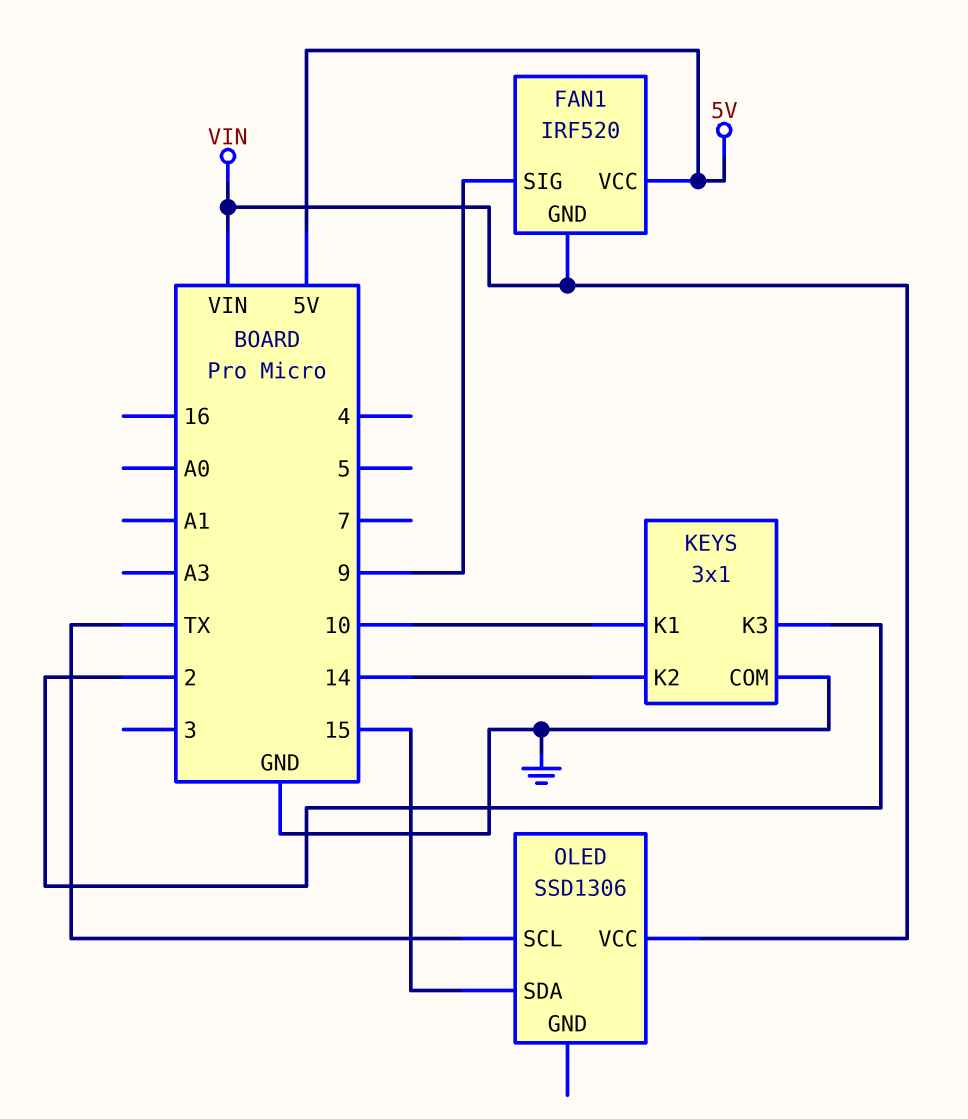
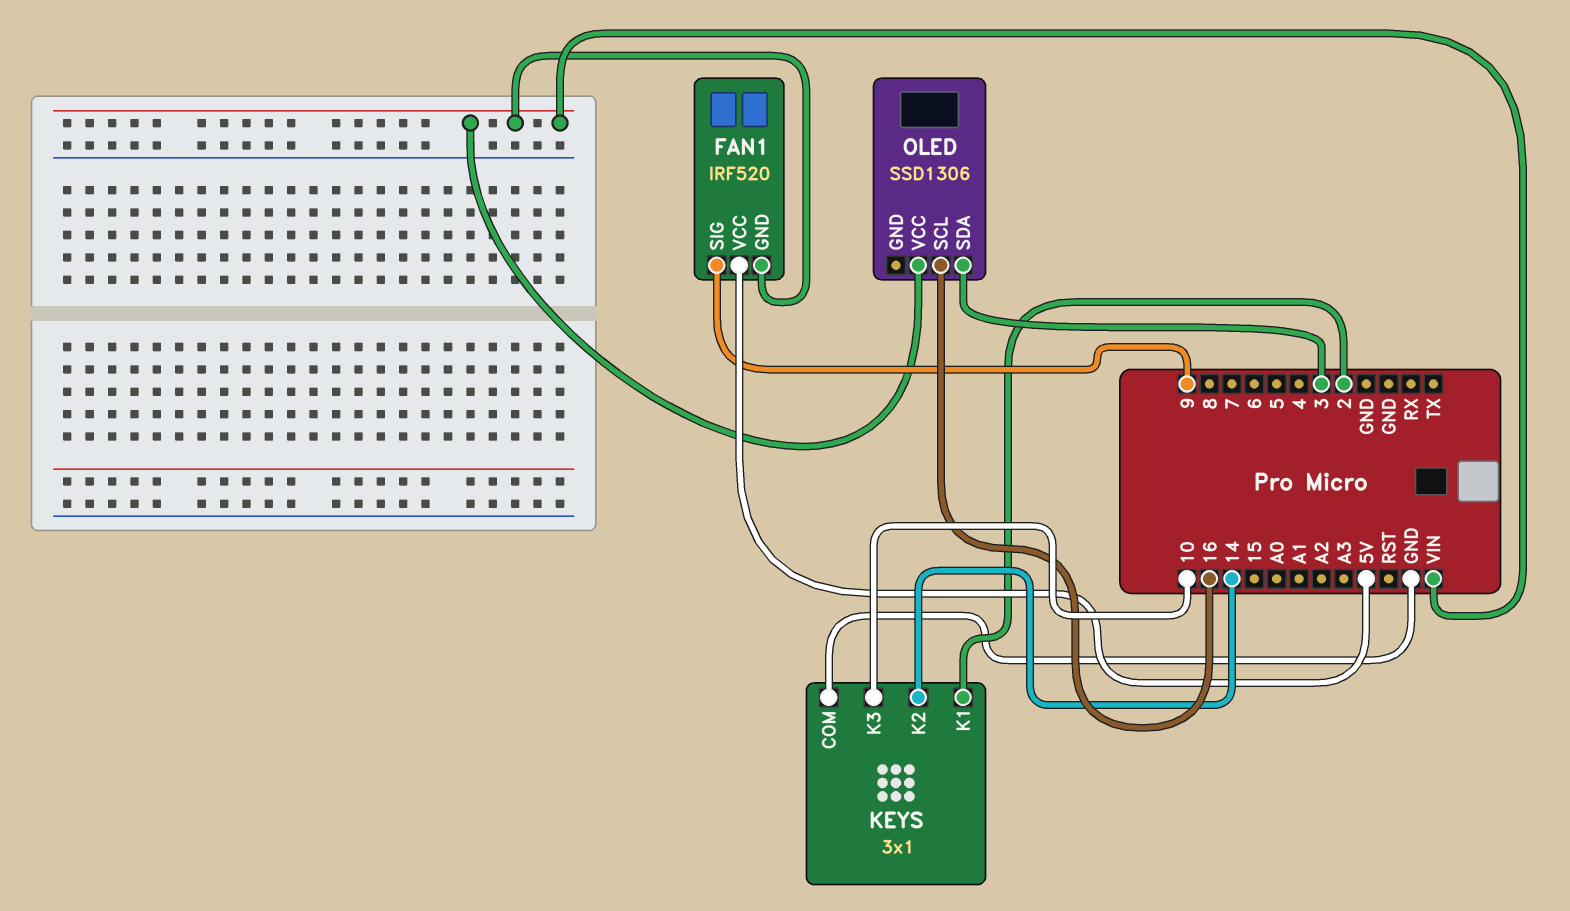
KEYS pin K1: 10 -> 2
KEYS pin K3: 2 -> 10
OLED pin SCL: TX -> 16
OLED pin SDA: 15 -> 3

